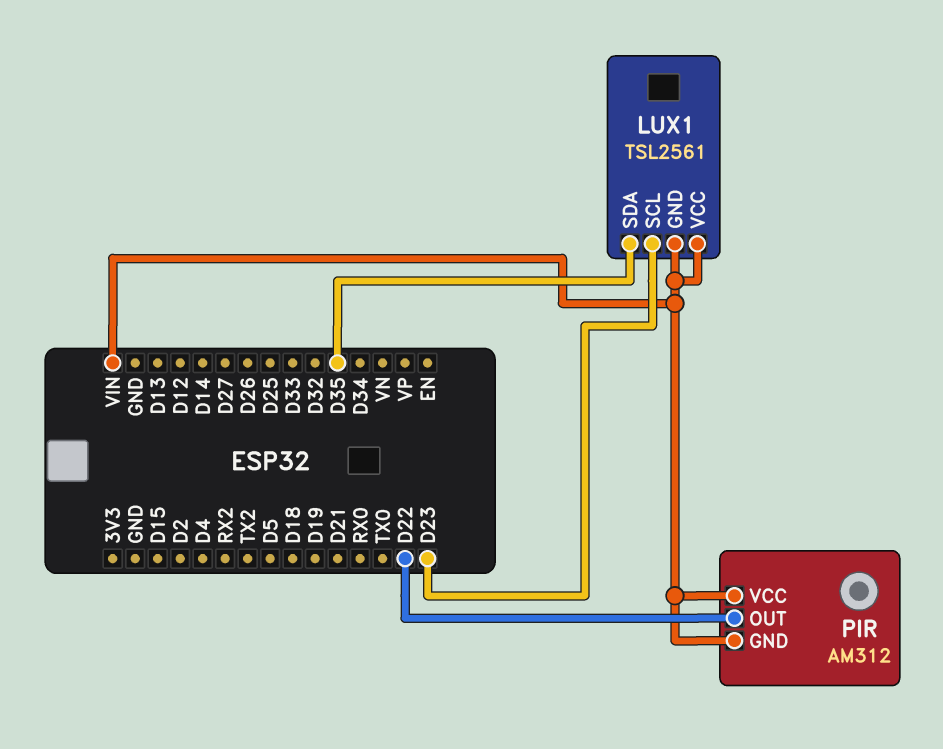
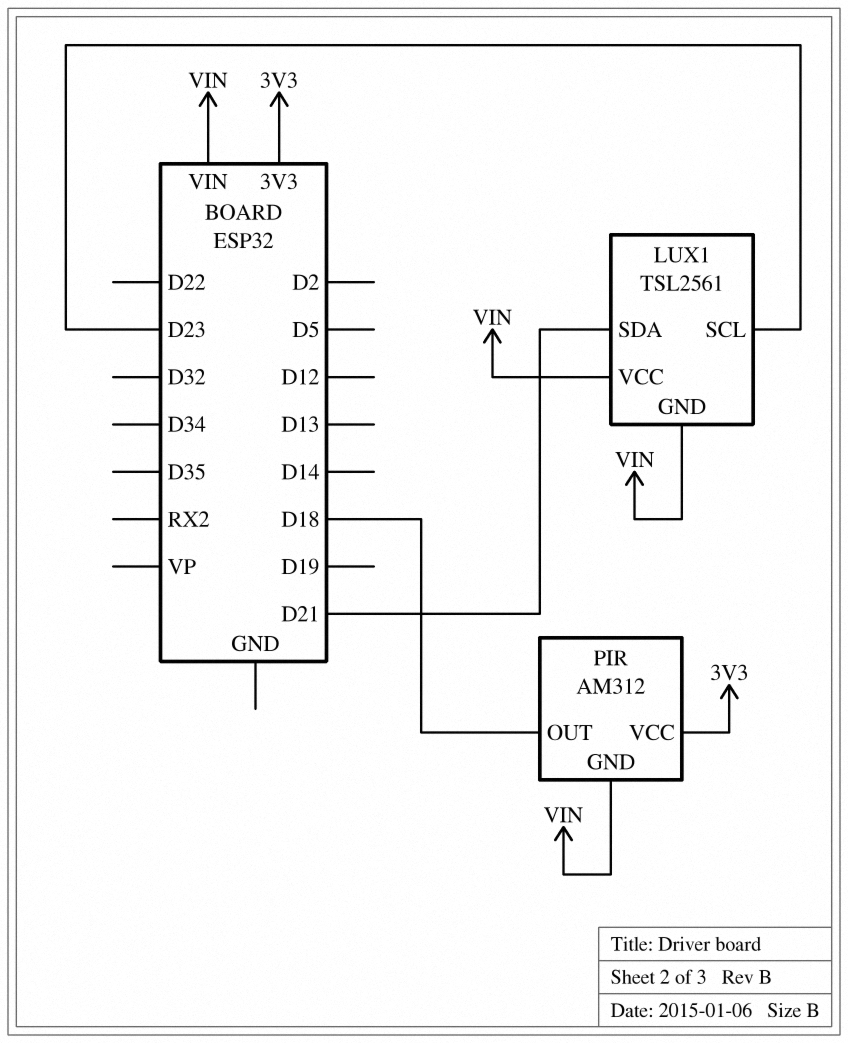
LUX1 pin SDA: D35 -> D21
PIR pin OUT: D22 -> D18
PIR pin VCC: VIN -> 3V3

